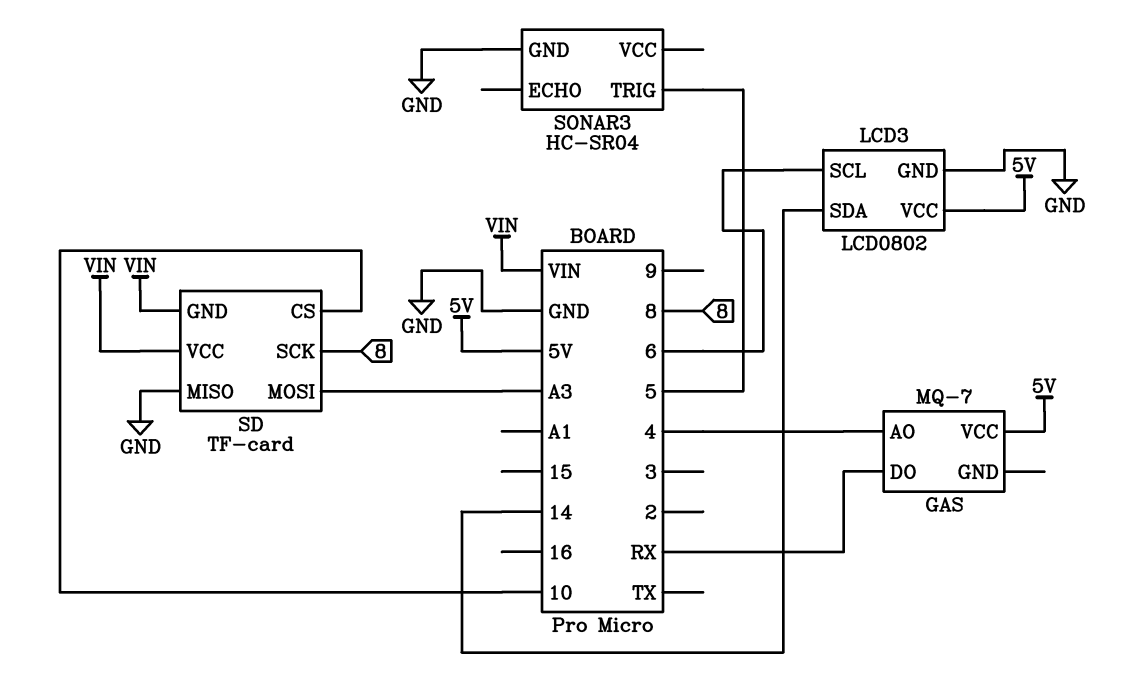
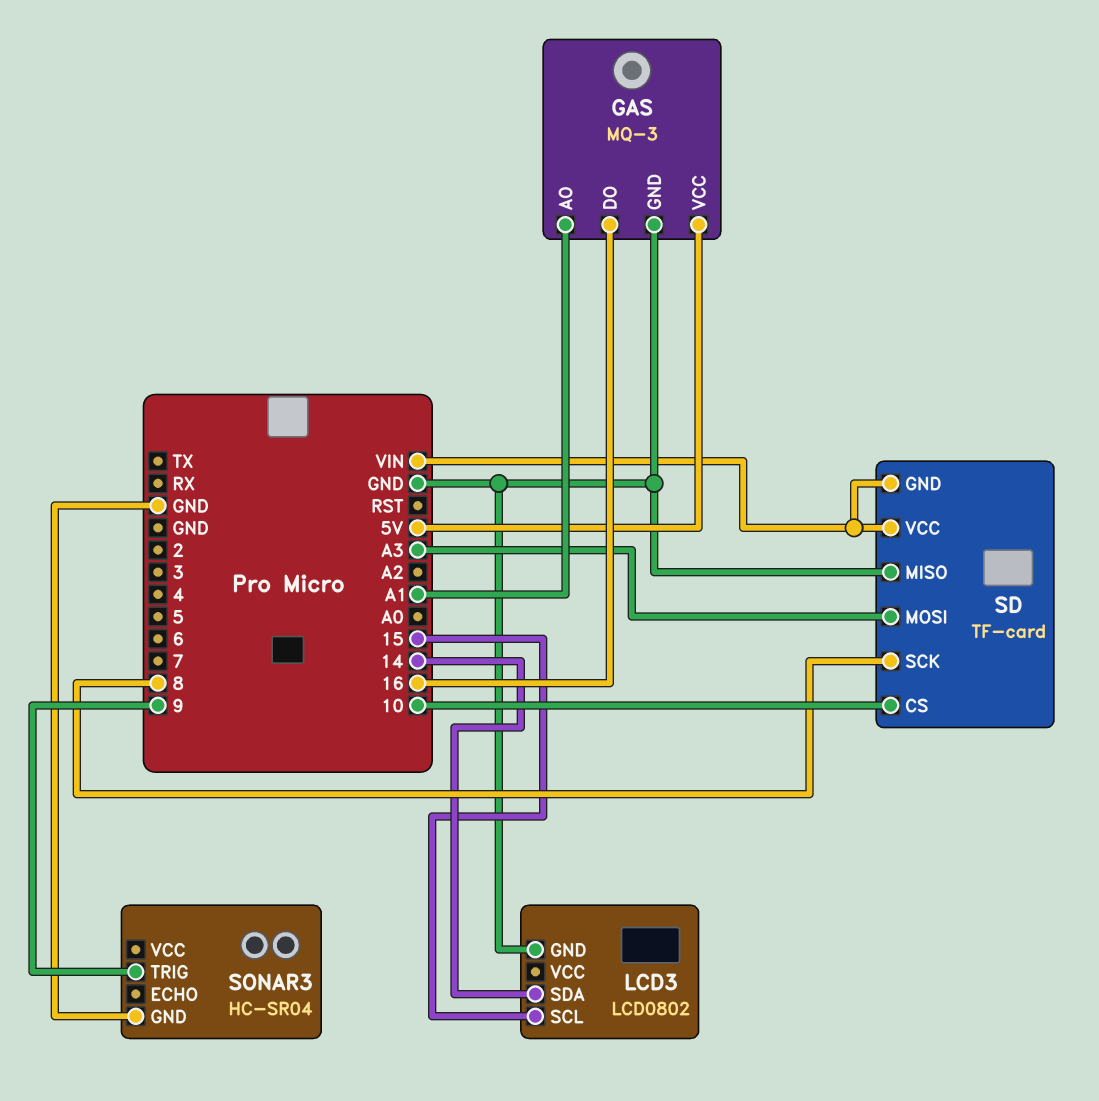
GAS: MQ-7 -> MQ-3
GAS pin AO: 4 -> A1
GAS pin DO: RX -> 16
GAS pin GND: none -> GND
LCD3 pin SCL: 6 -> 15
LCD3 pin VCC: 5V -> none
SONAR3 pin TRIG: 5 -> 9

